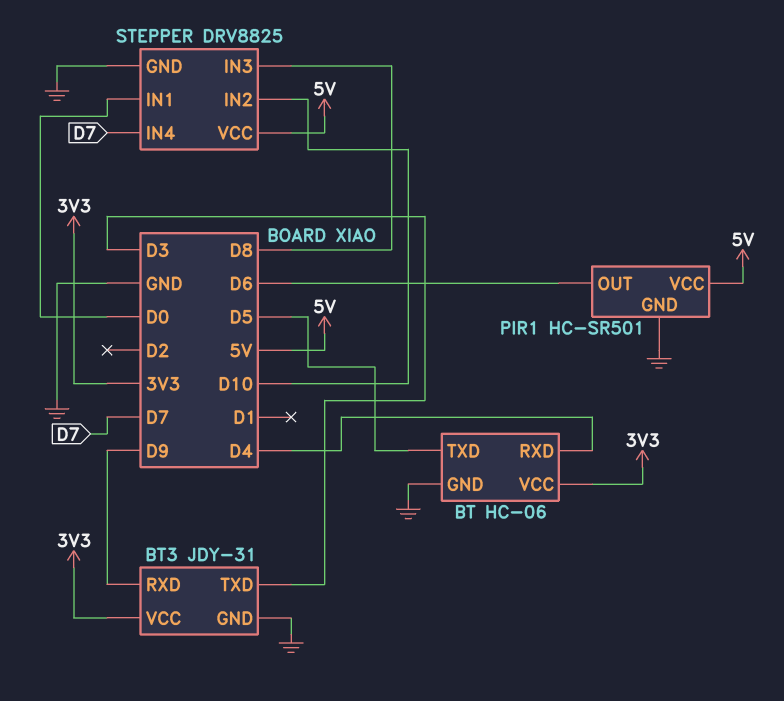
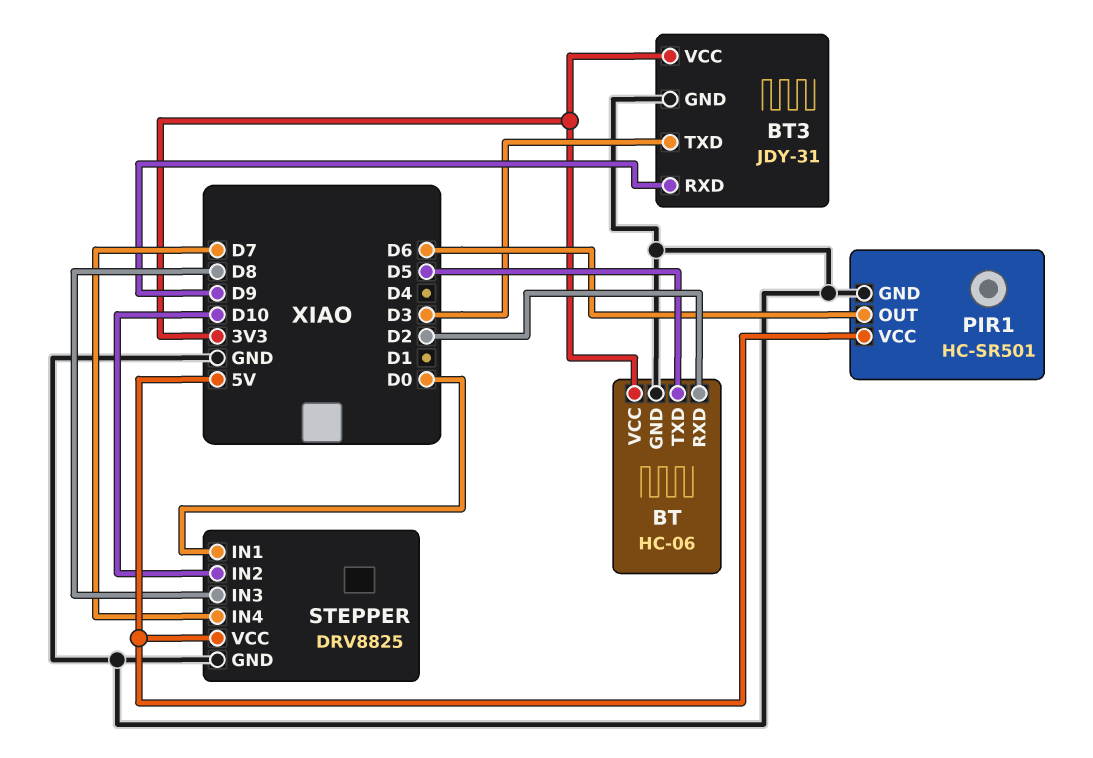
BT pin RXD: D4 -> D2

